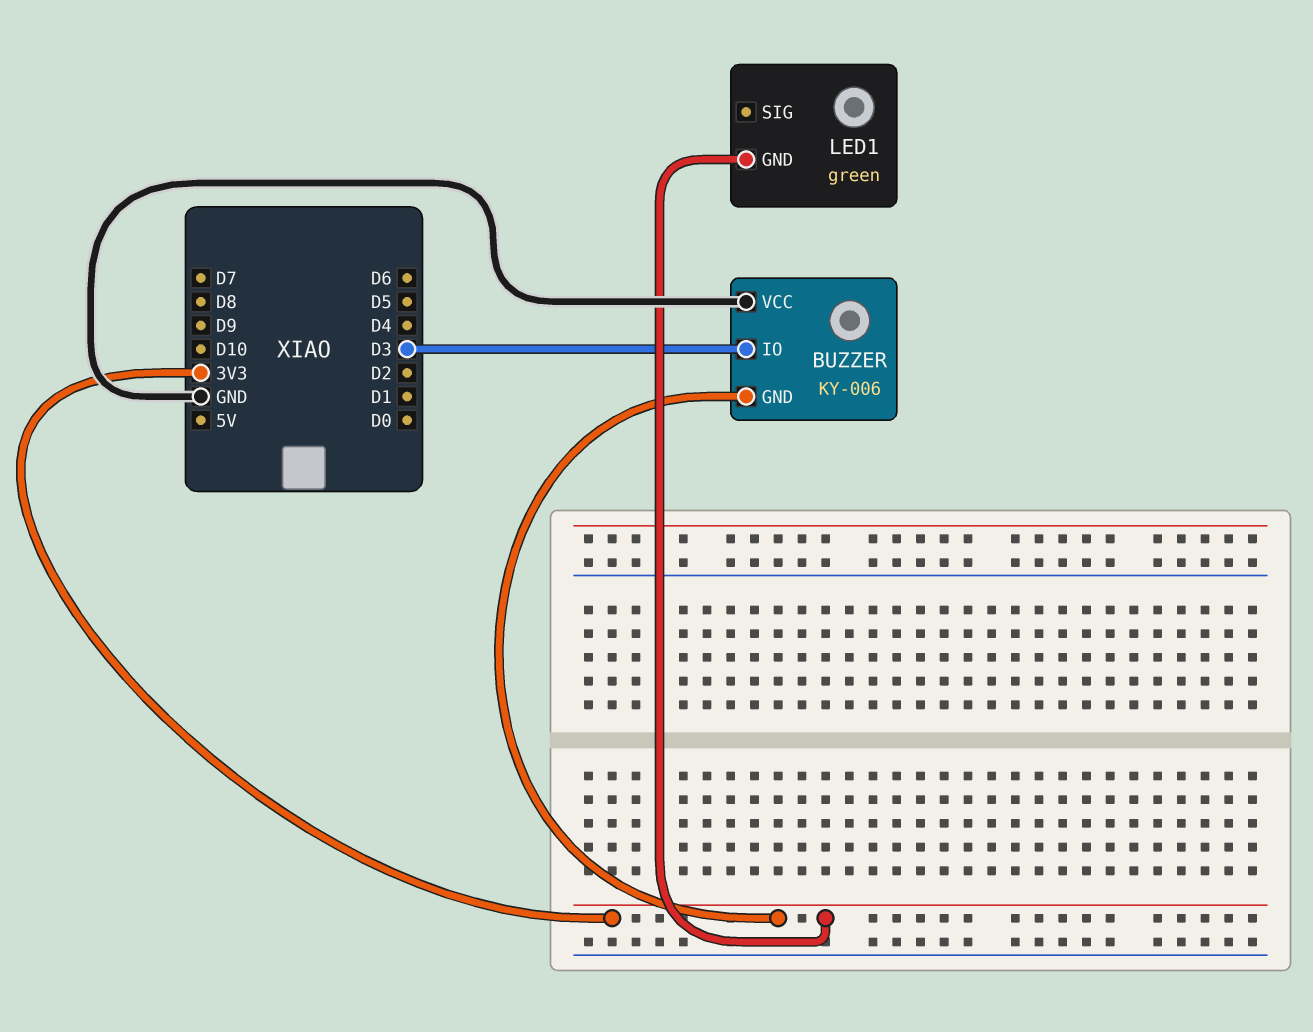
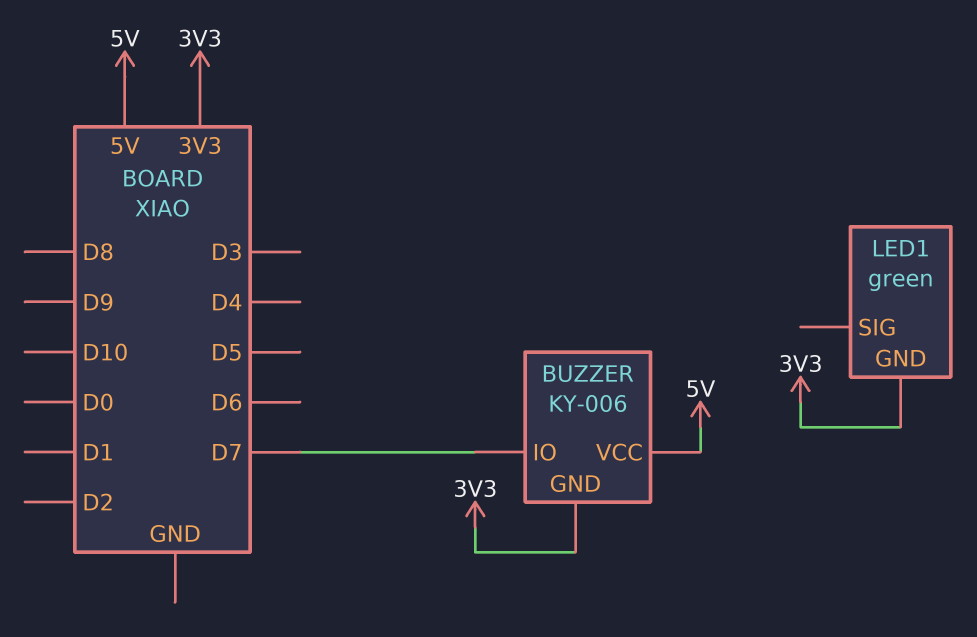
BUZZER pin IO: D3 -> D7
BUZZER pin VCC: GND -> 5V

